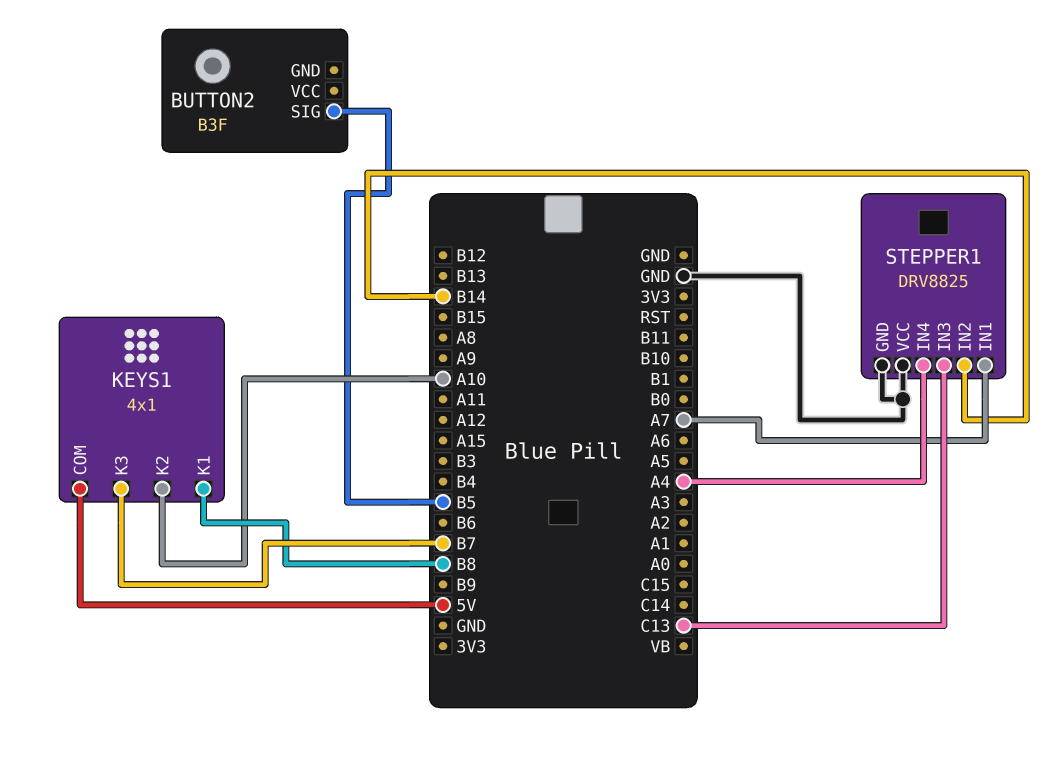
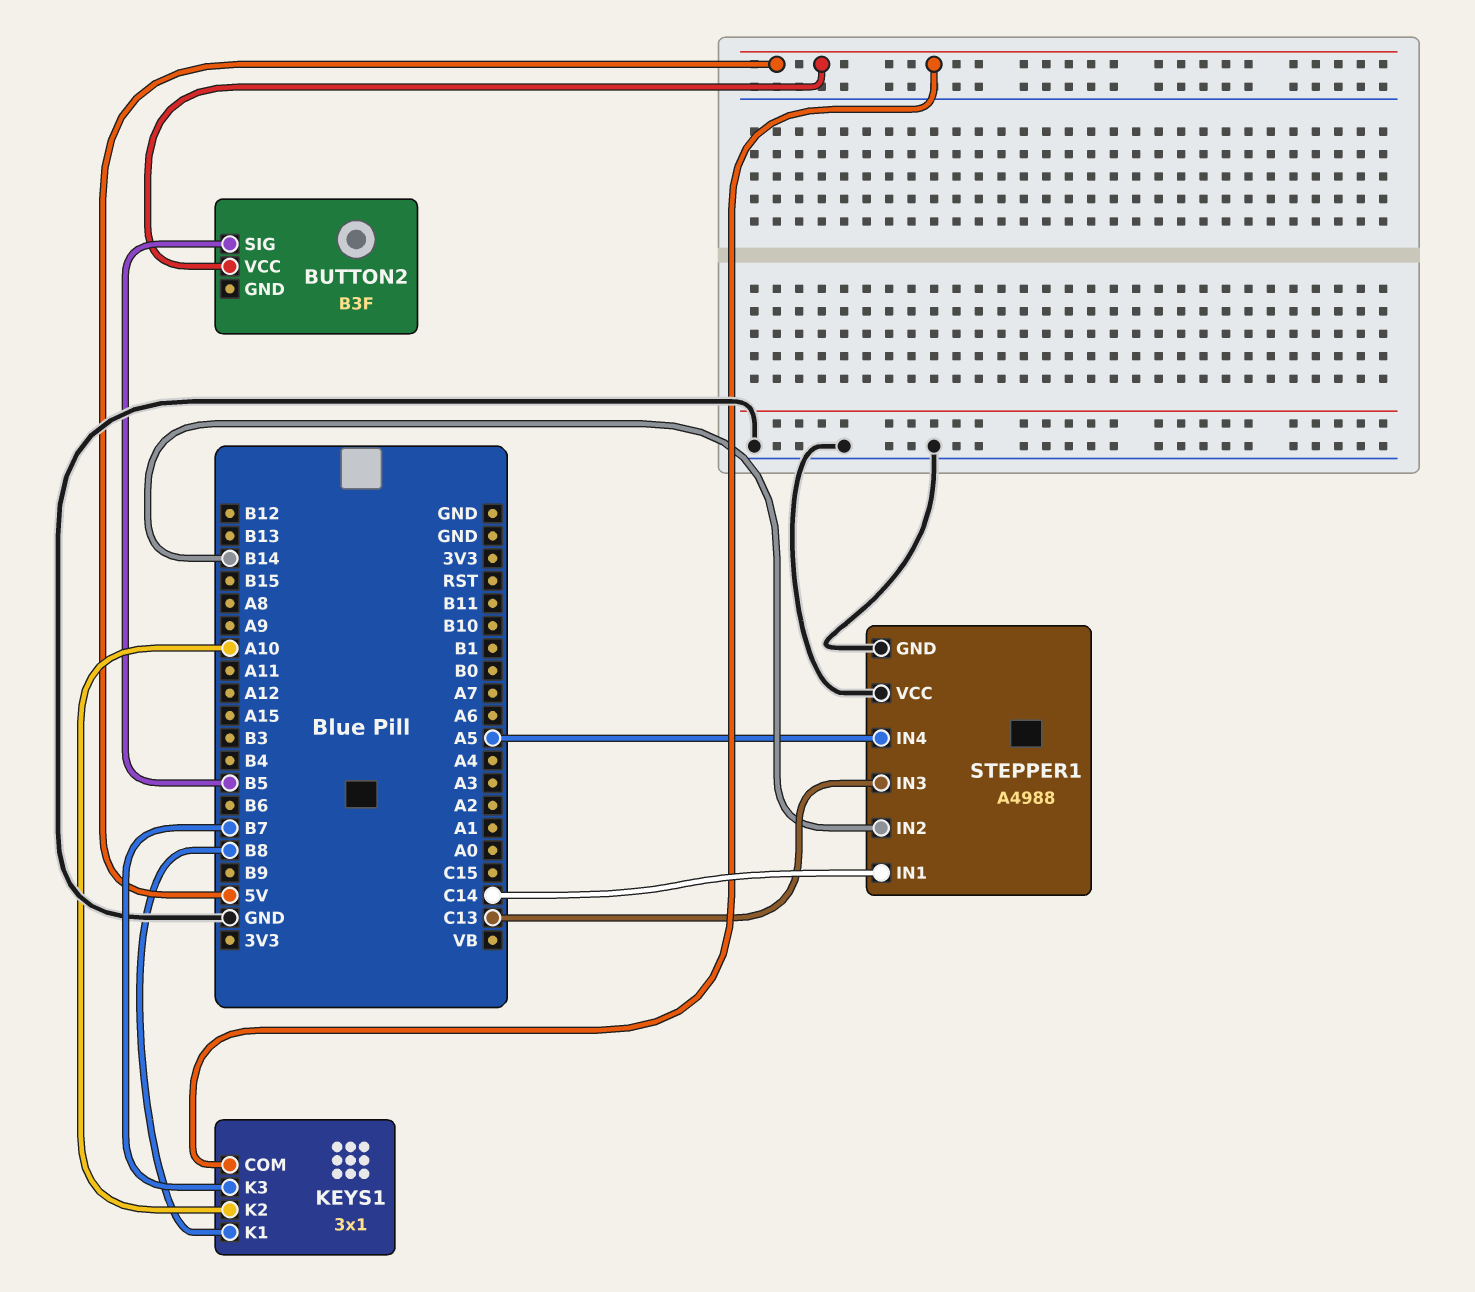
BUTTON2 pin VCC: none -> 5V
KEYS1: 4x1 -> 3x1
STEPPER1: DRV8825 -> A4988
STEPPER1 pin IN1: A7 -> C14
STEPPER1 pin IN4: A4 -> A5

